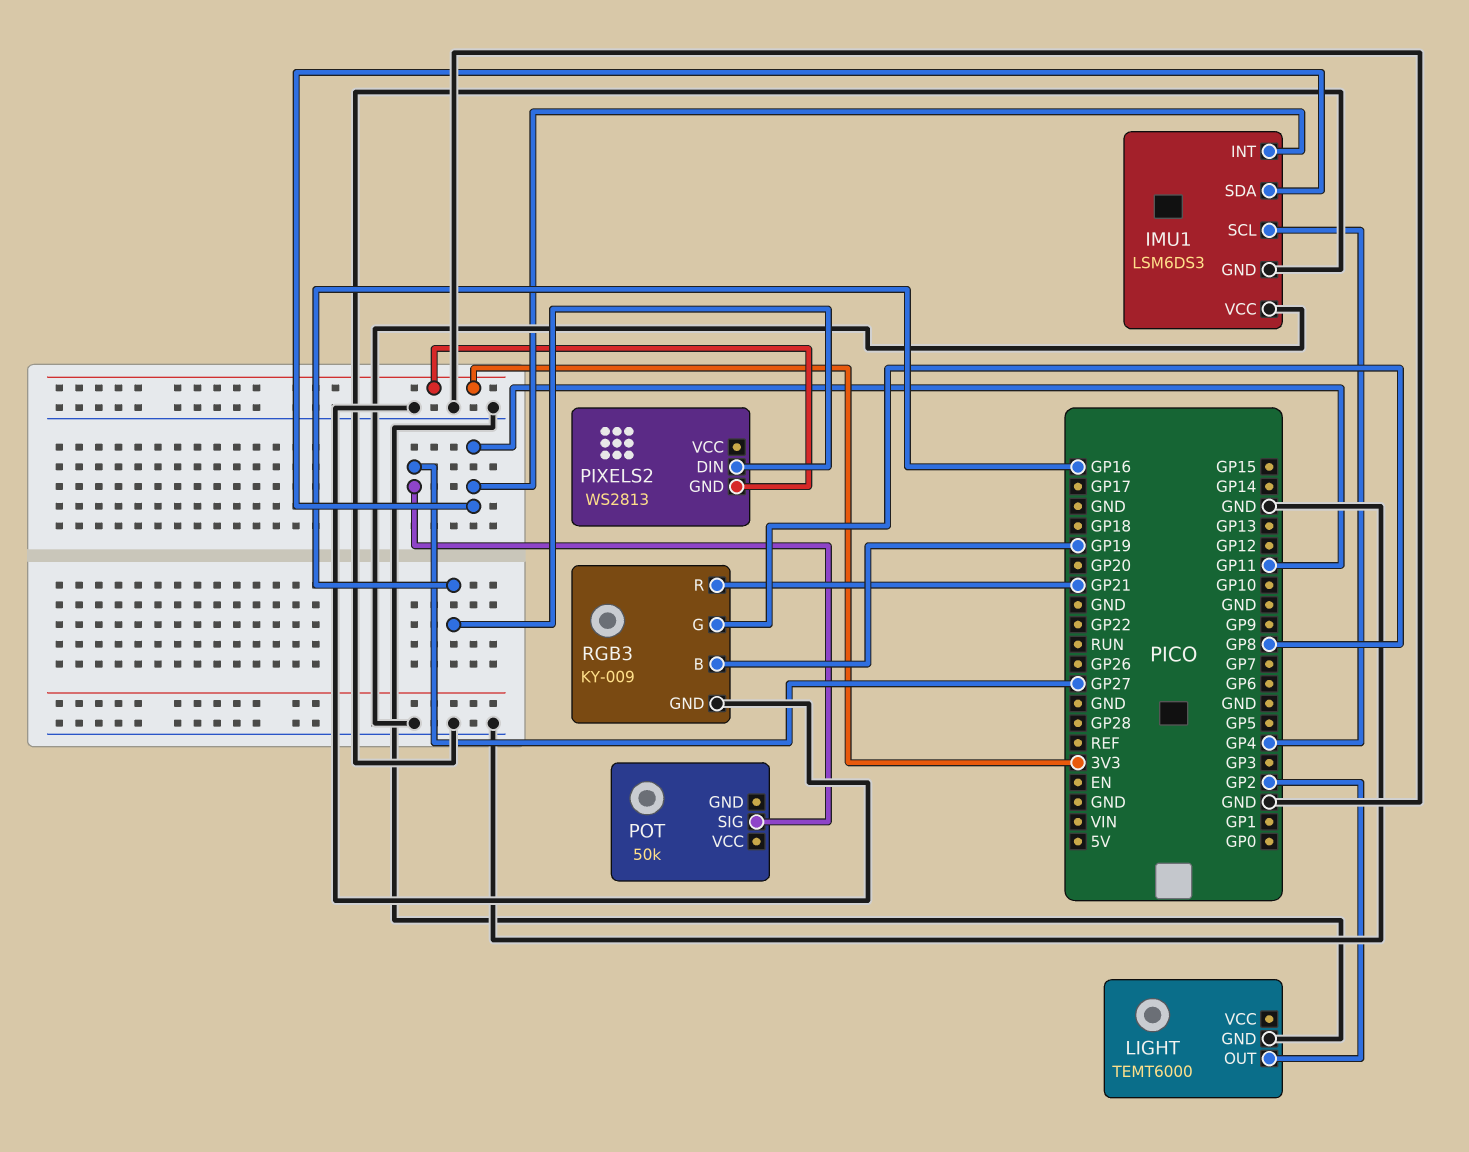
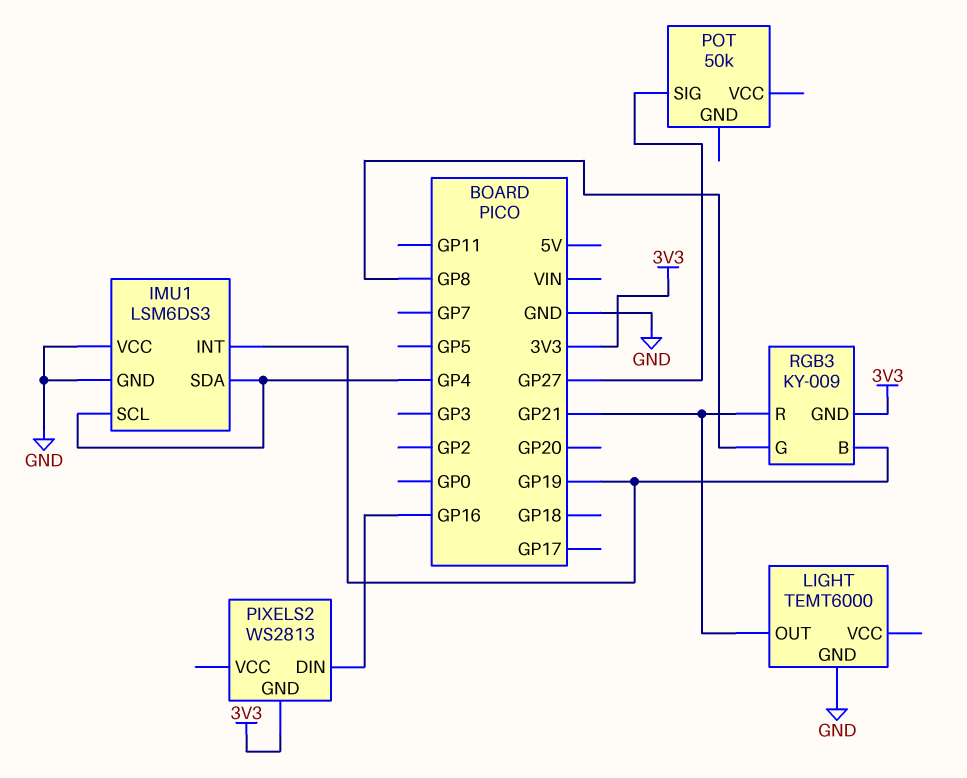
IMU1 pin INT: GP11 -> GP19
IMU1 pin SDA: GP11 -> GP4
LIGHT pin OUT: GP2 -> GP21
RGB3 pin GND: GND -> 3V3

